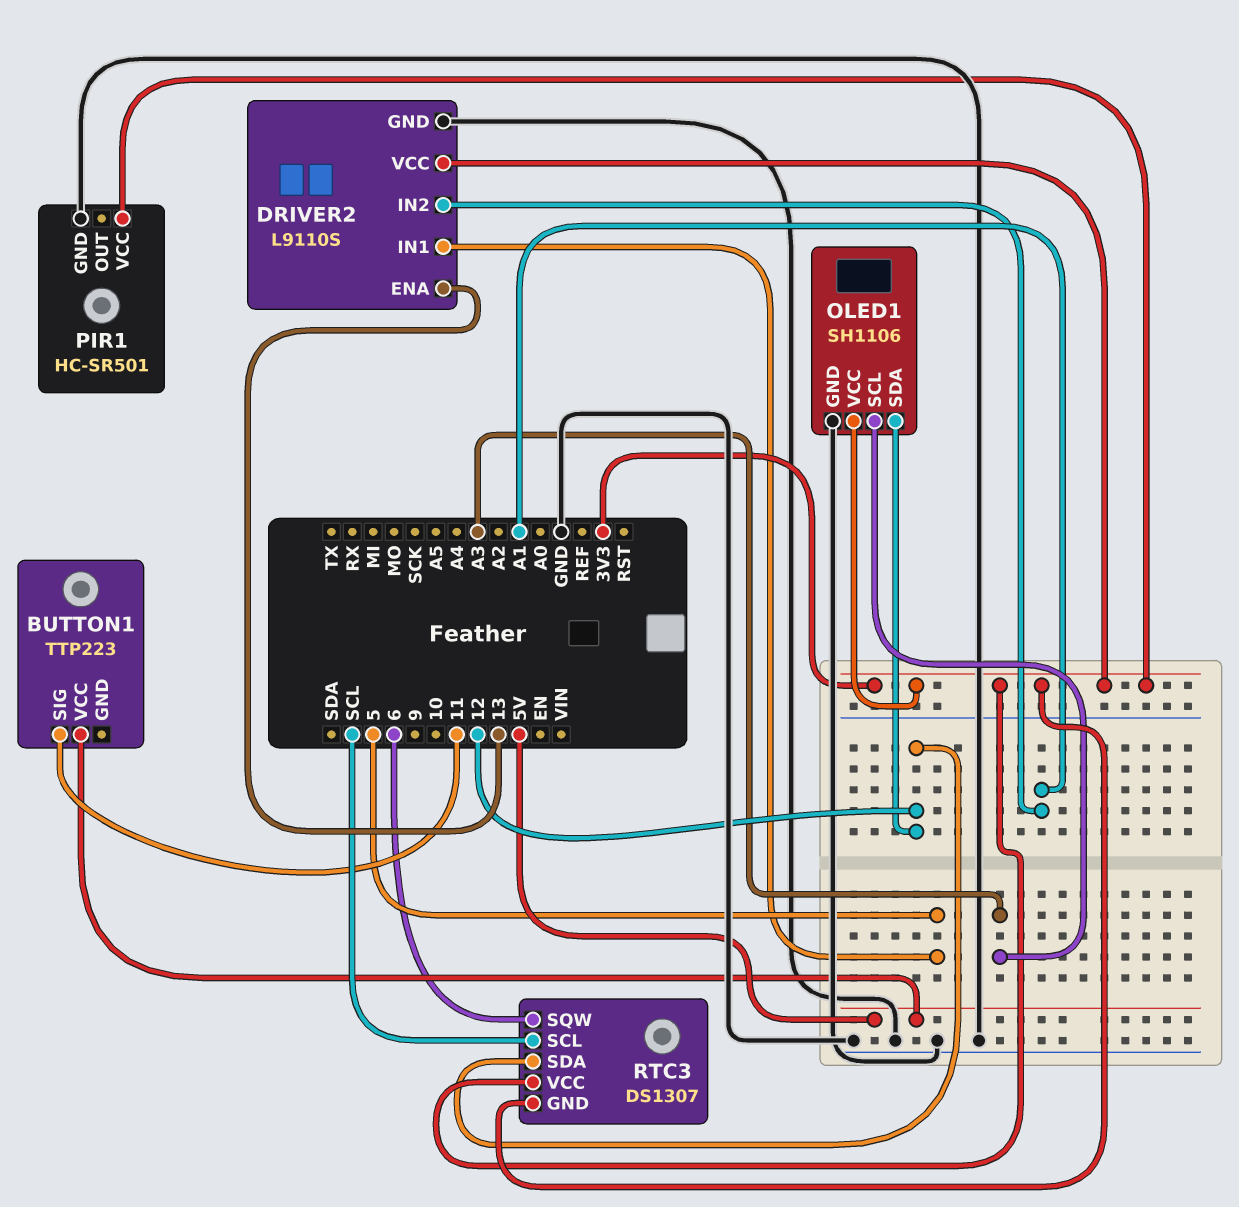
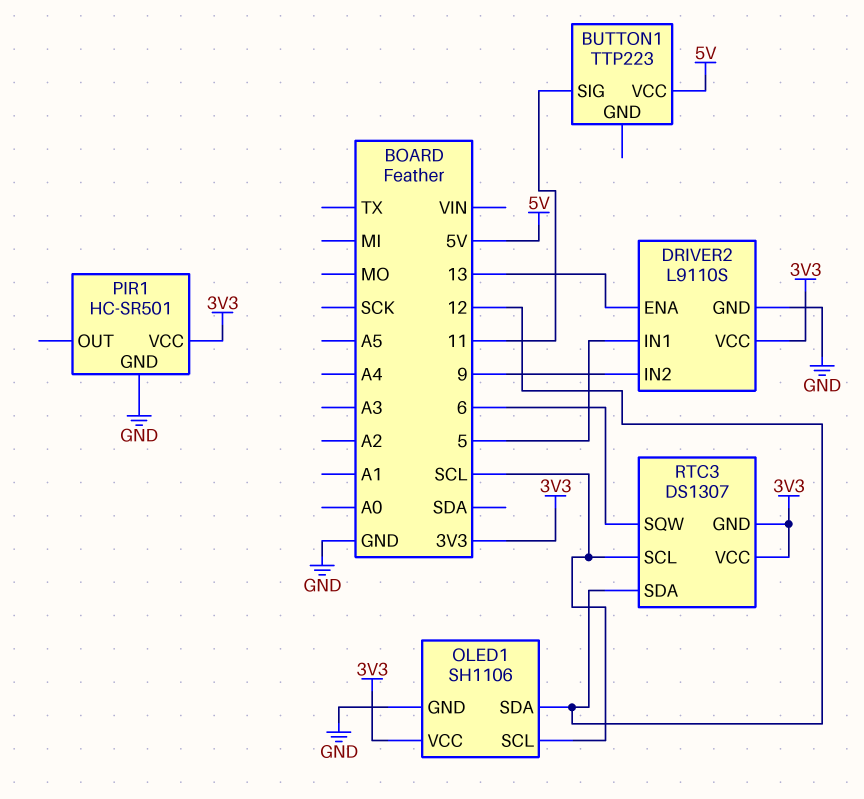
DRIVER2 pin IN2: A1 -> 9
OLED1 pin SCL: A3 -> SCL

